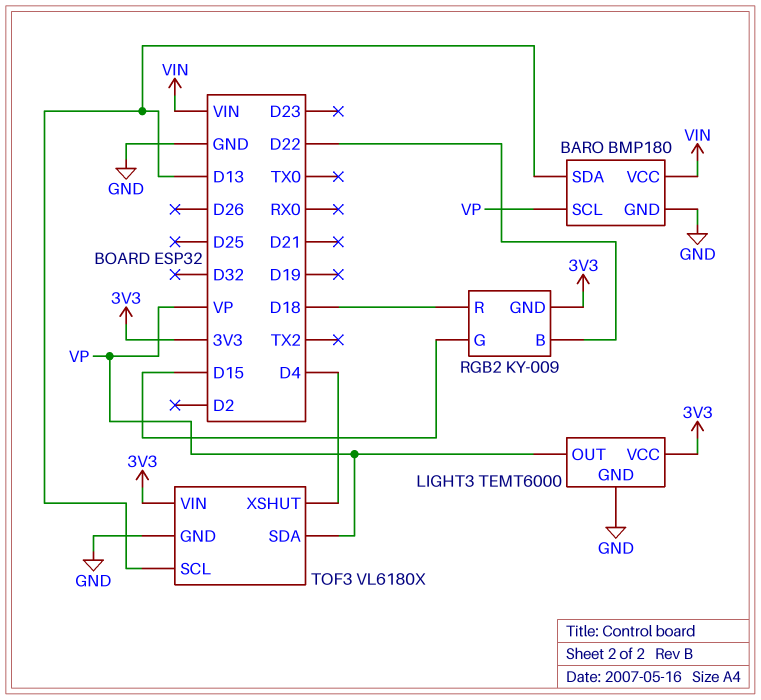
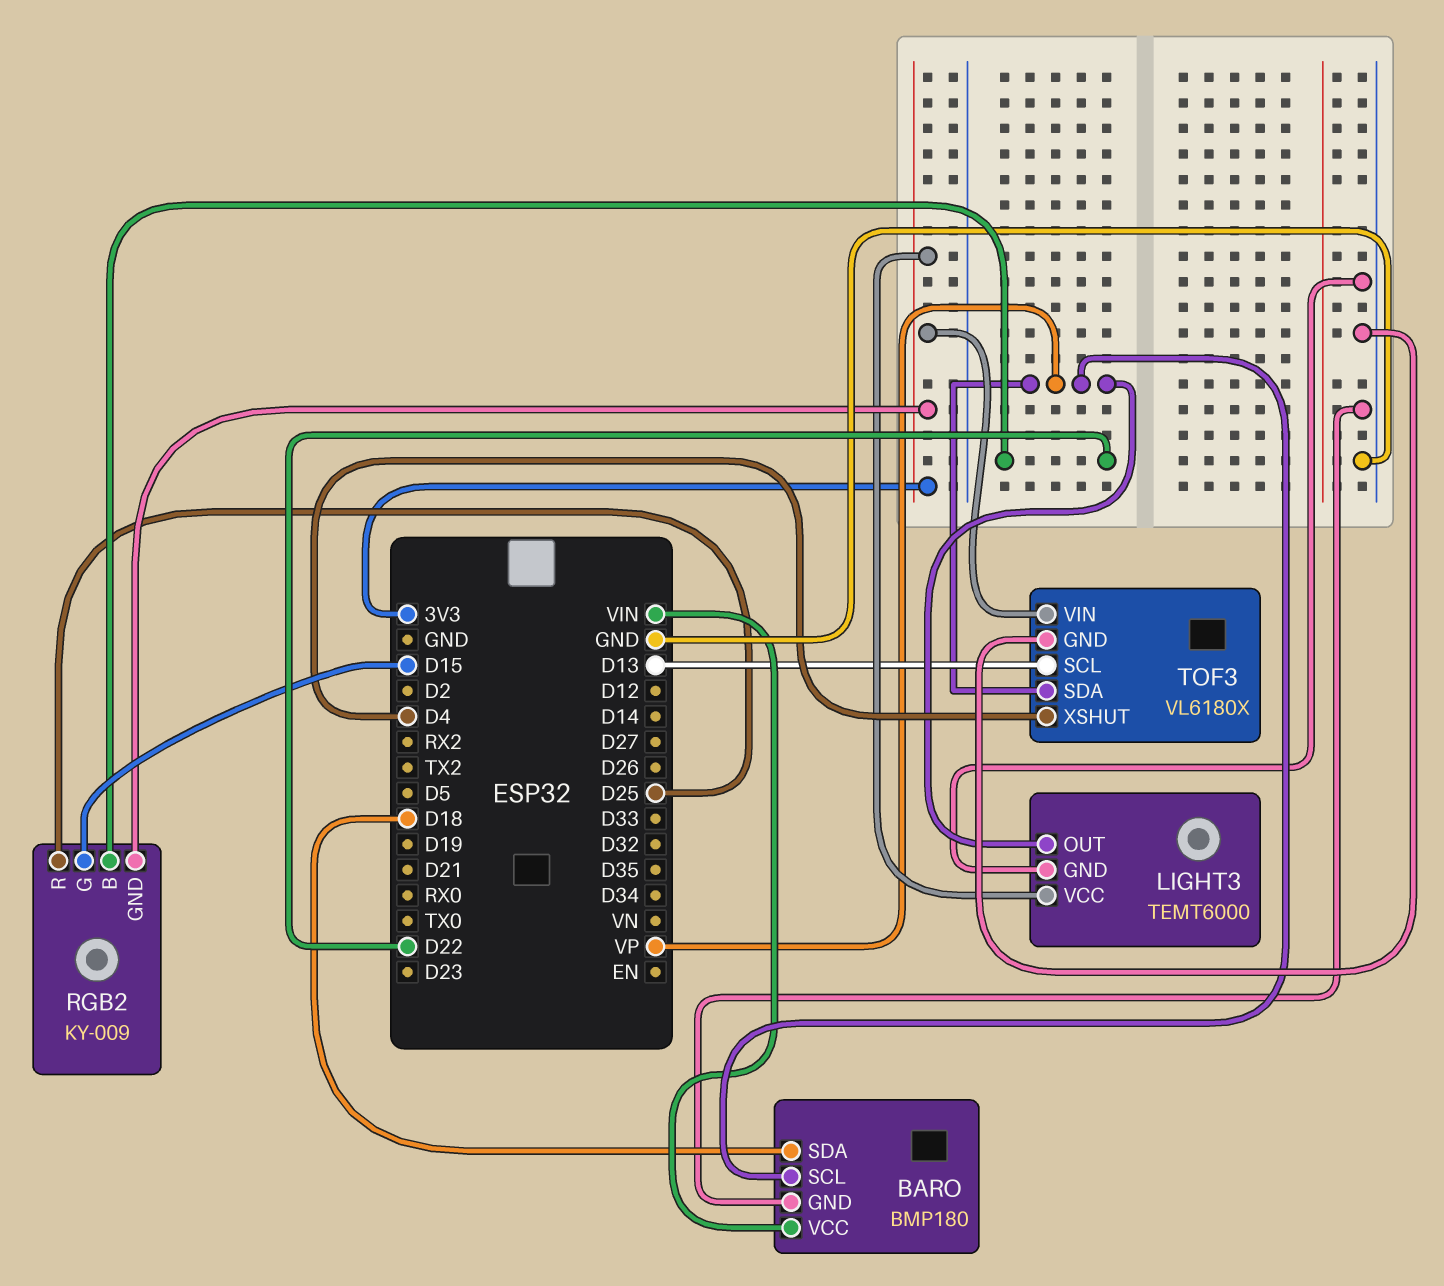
BARO pin SDA: D13 -> D18
RGB2 pin R: D18 -> D25

